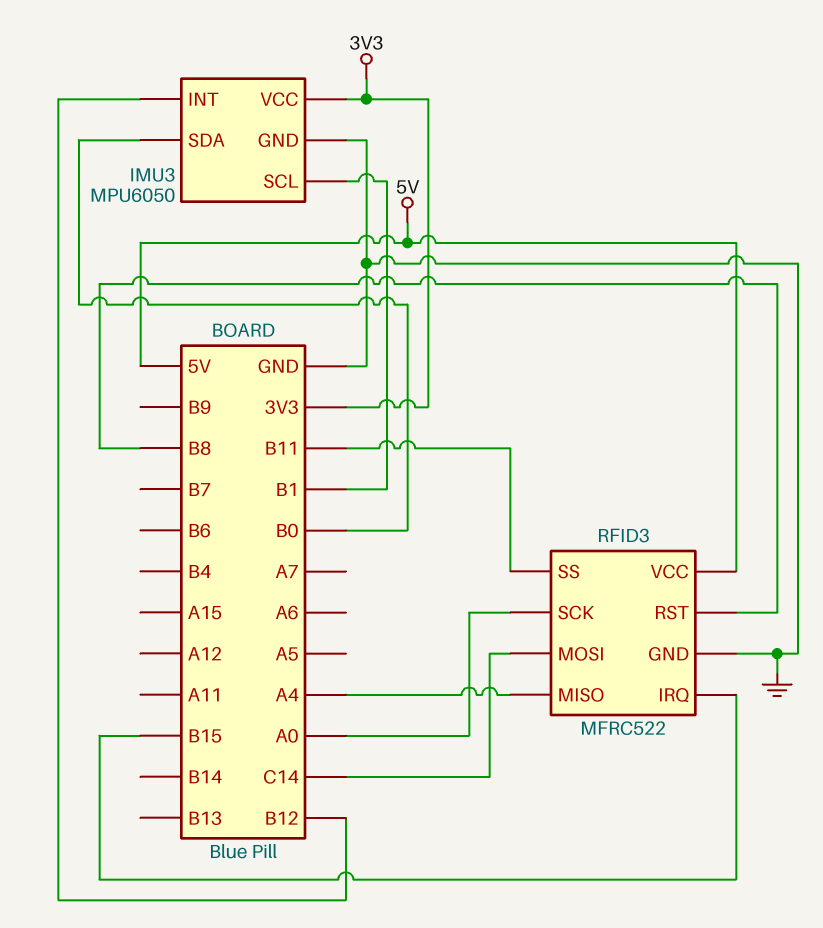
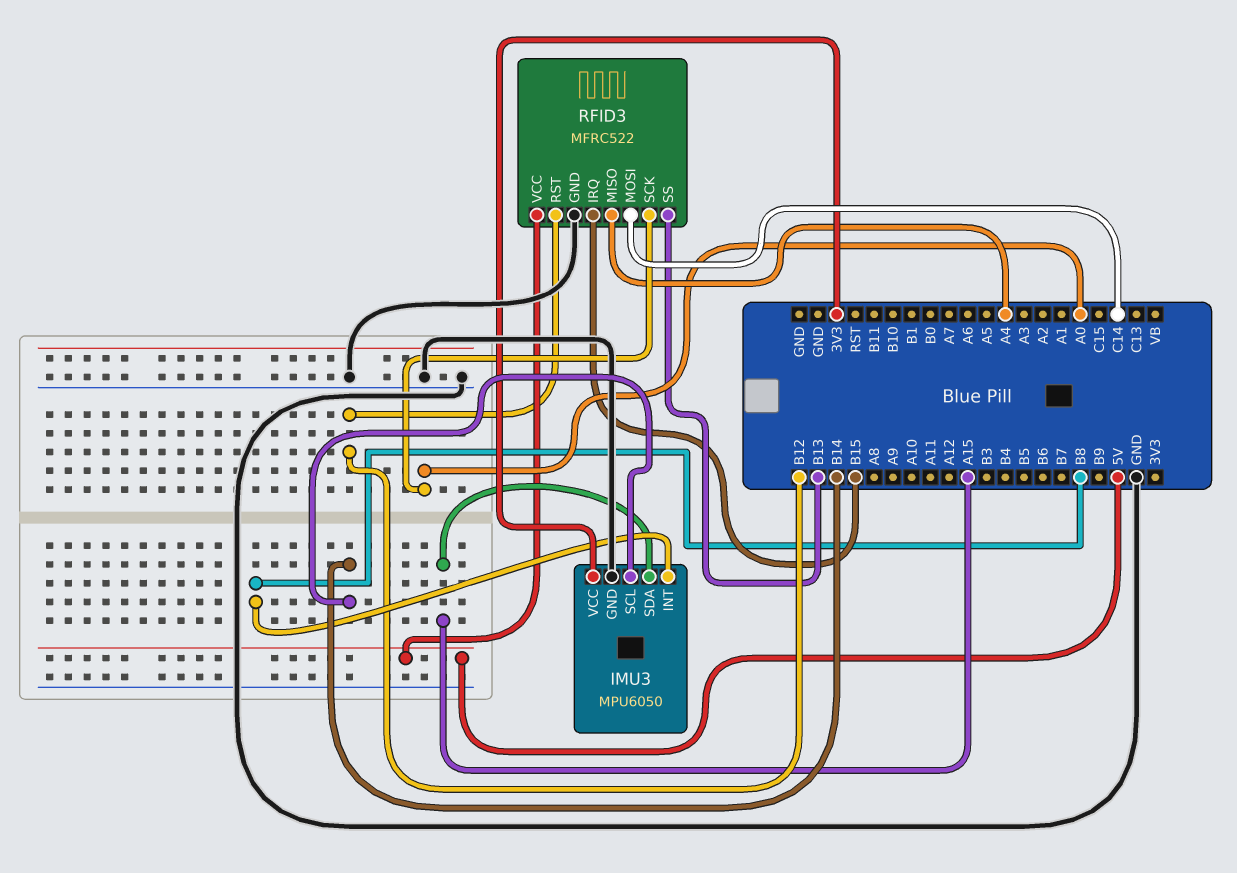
IMU3 pin INT: B12 -> B8
IMU3 pin SCL: B1 -> B14
IMU3 pin SDA: B0 -> A15
RFID3 pin RST: B8 -> B12
RFID3 pin SS: B11 -> B13

